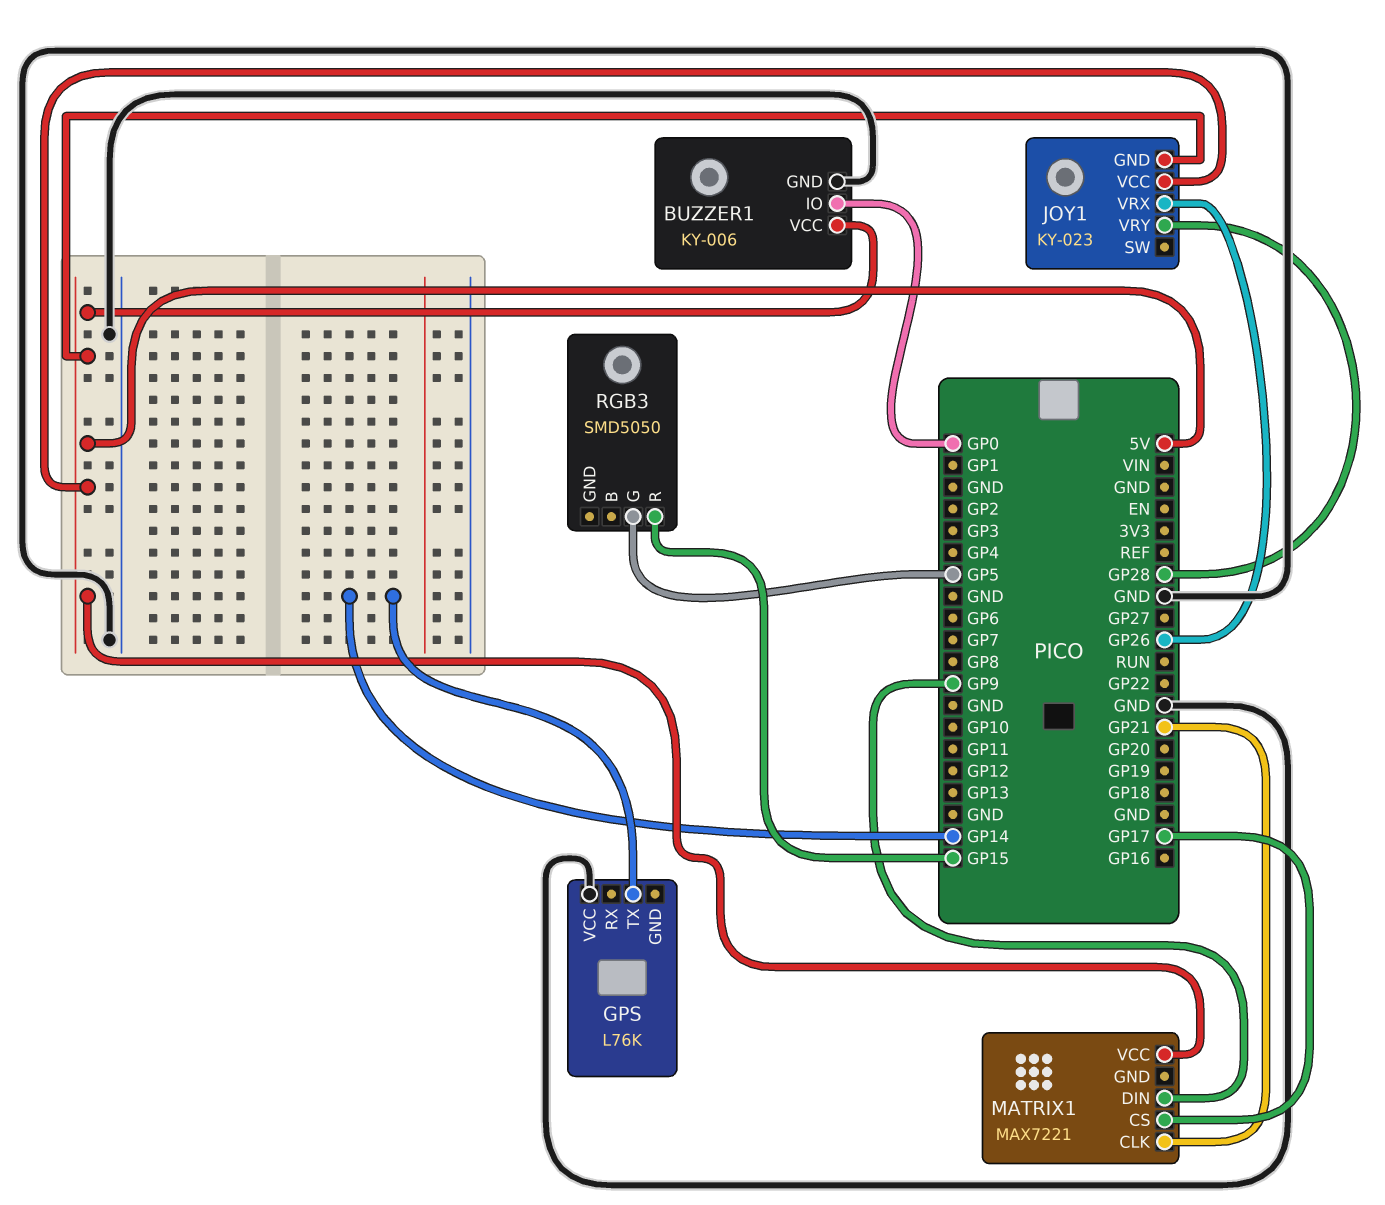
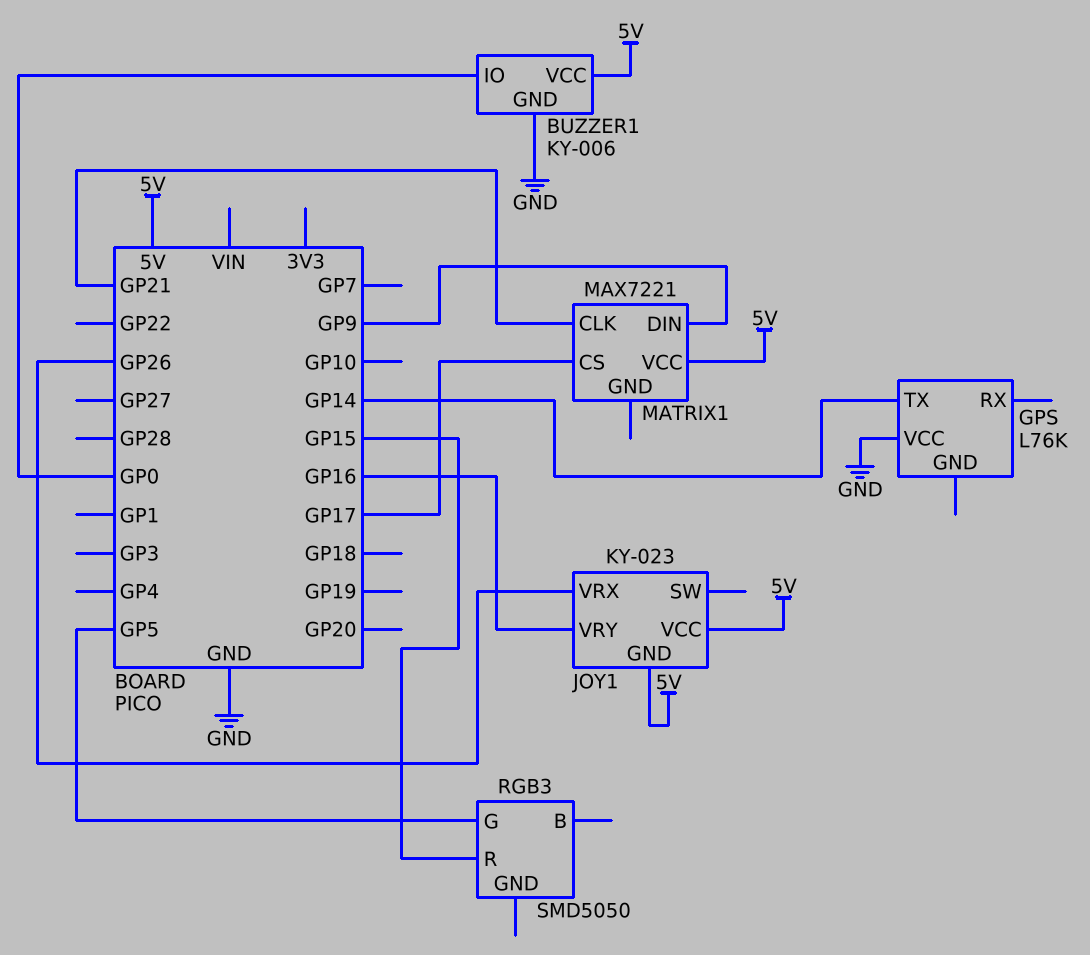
JOY1 pin VRY: GP28 -> GP16

